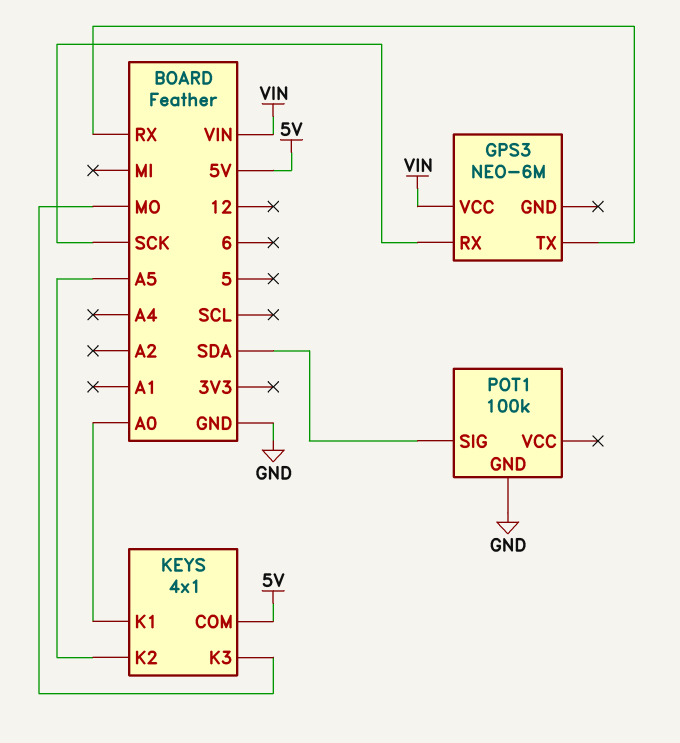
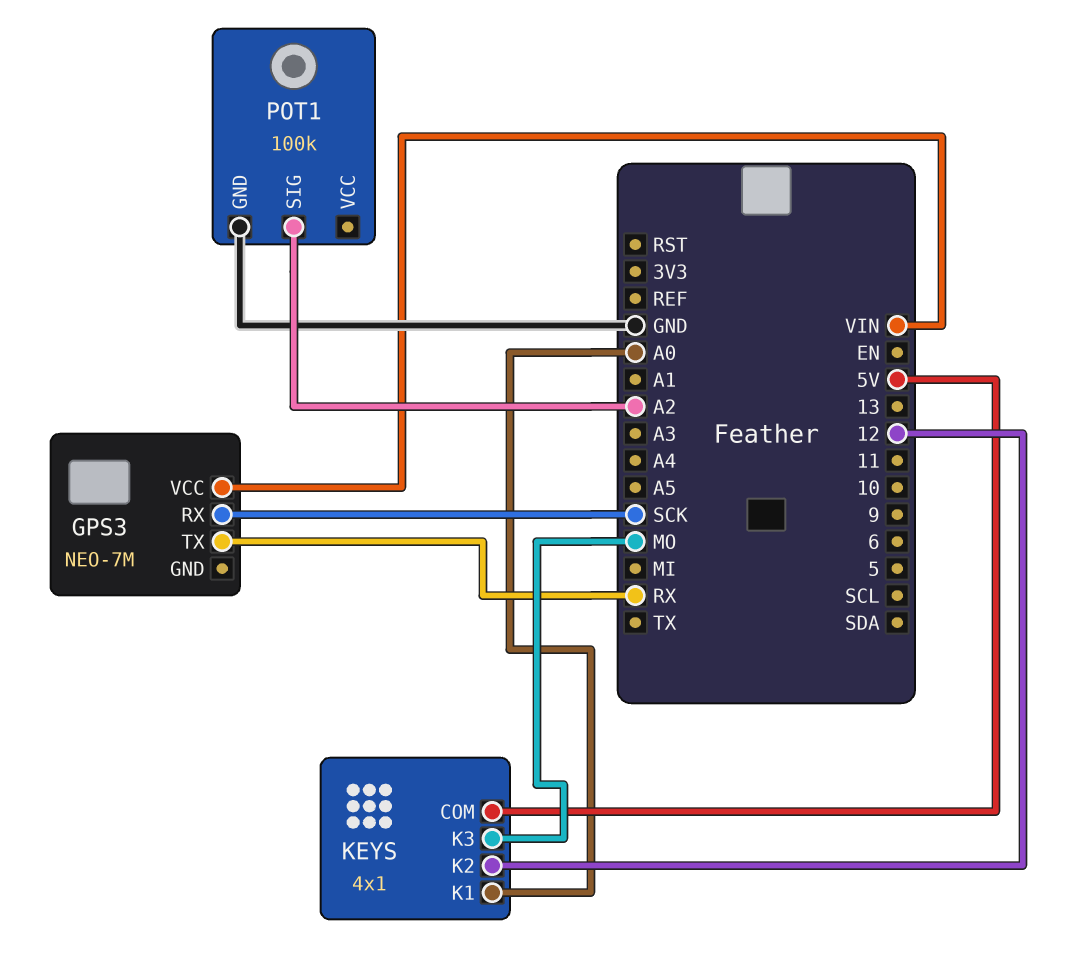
GPS3: NEO-6M -> NEO-7M
KEYS pin K2: A5 -> 12
POT1 pin SIG: SDA -> A2

